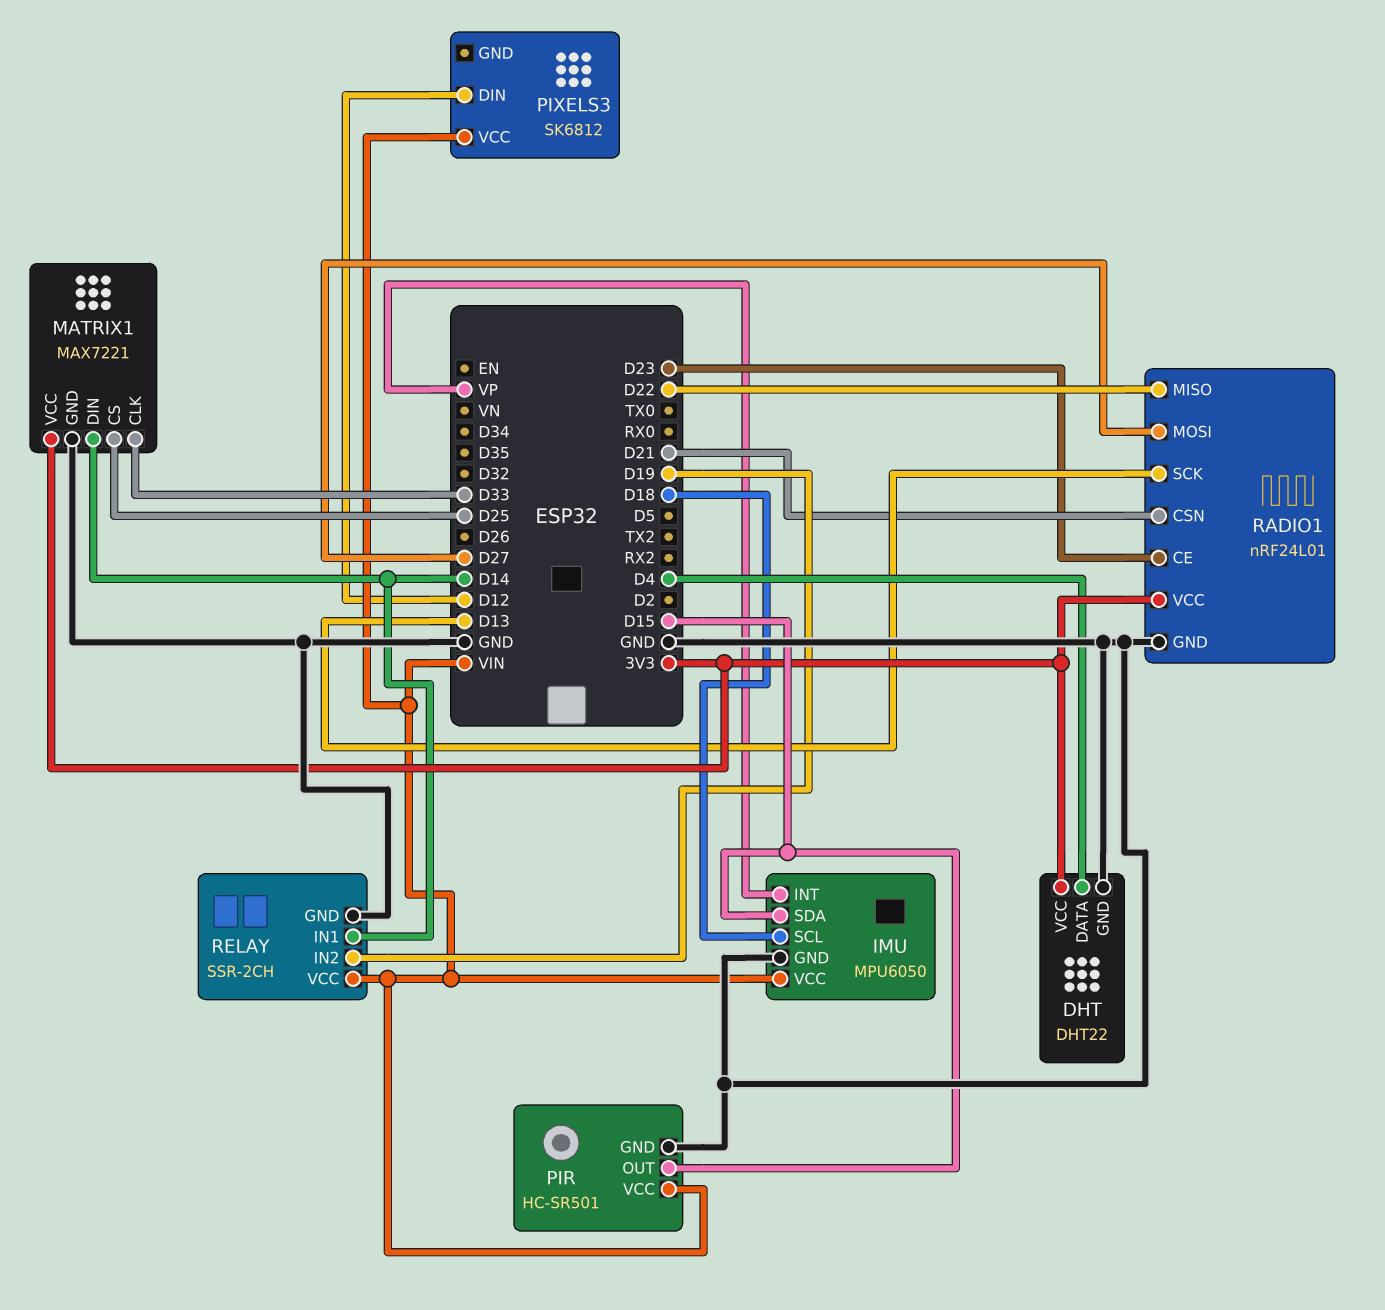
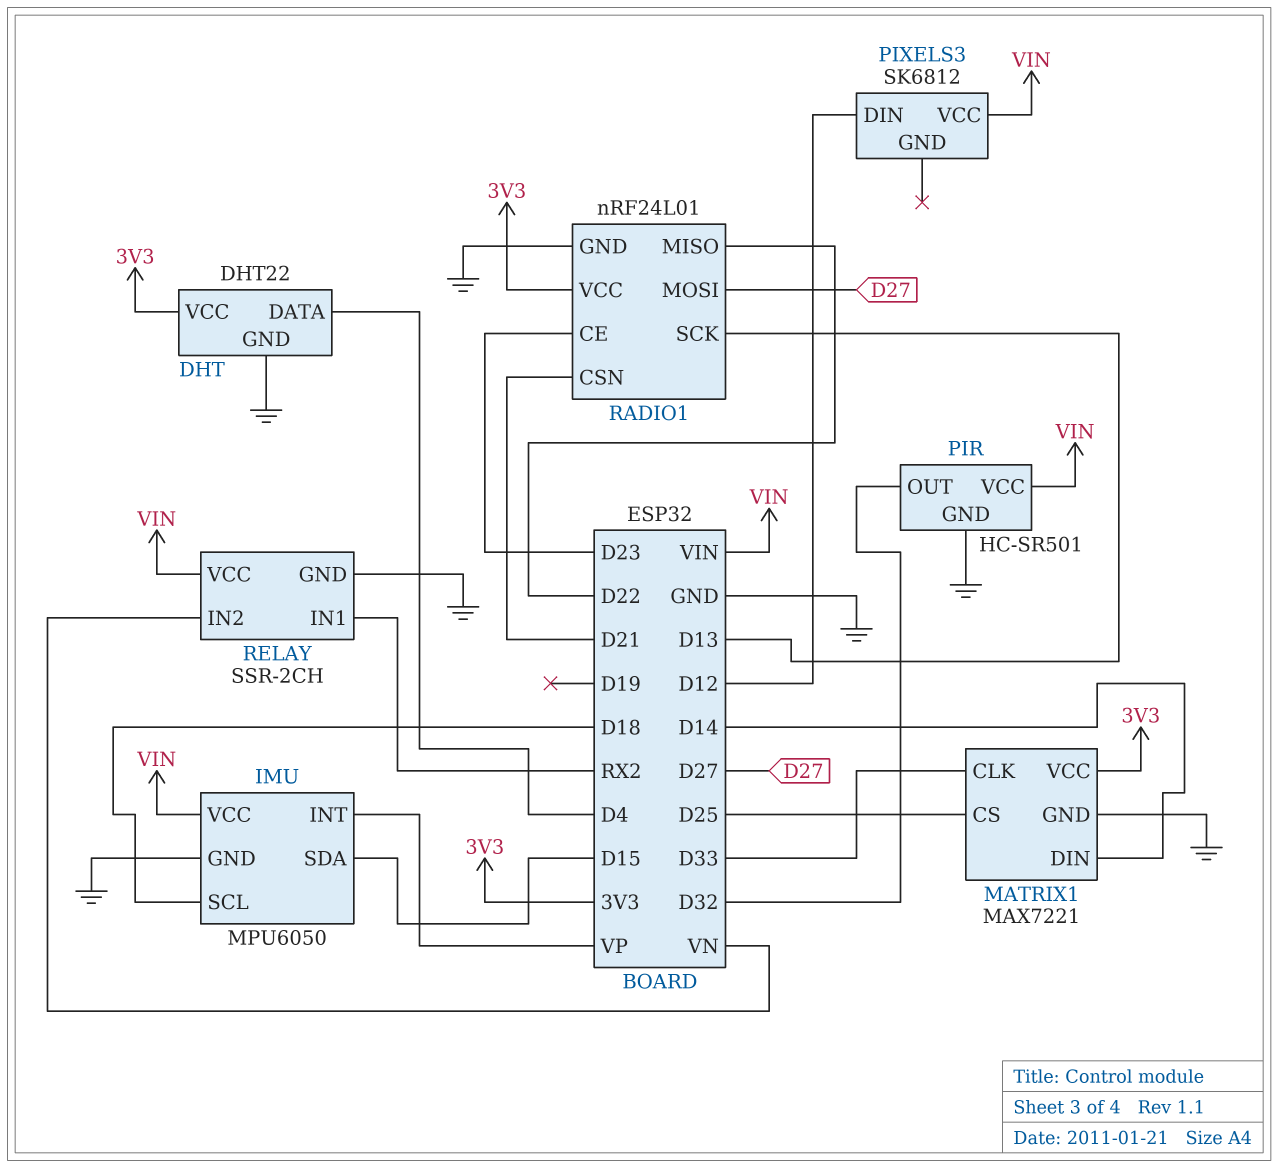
PIR pin OUT: D15 -> D32
RELAY pin IN1: D14 -> RX2
RELAY pin IN2: D19 -> VN

